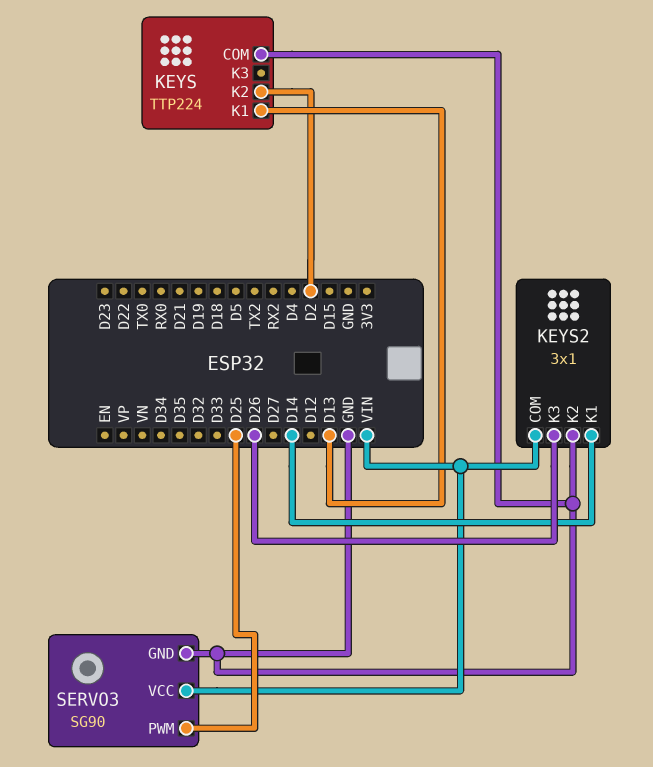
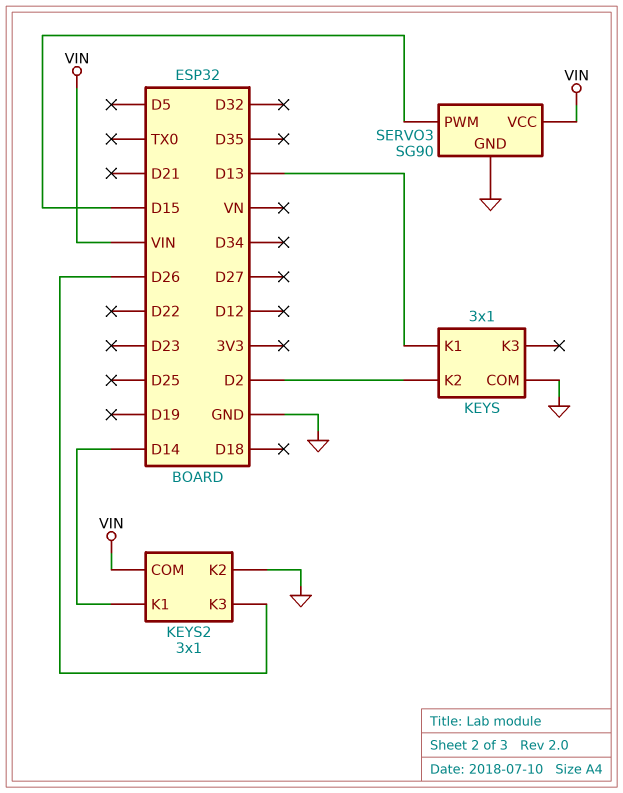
KEYS: TTP224 -> 3x1
SERVO3 pin PWM: D25 -> D15

